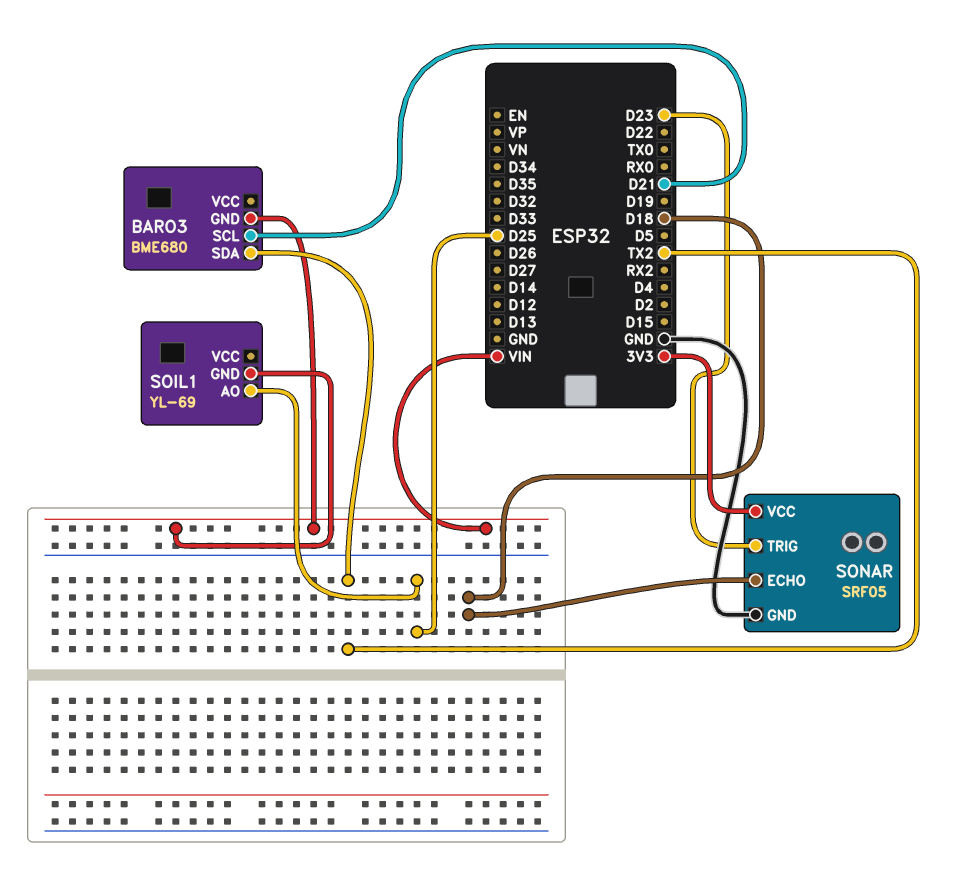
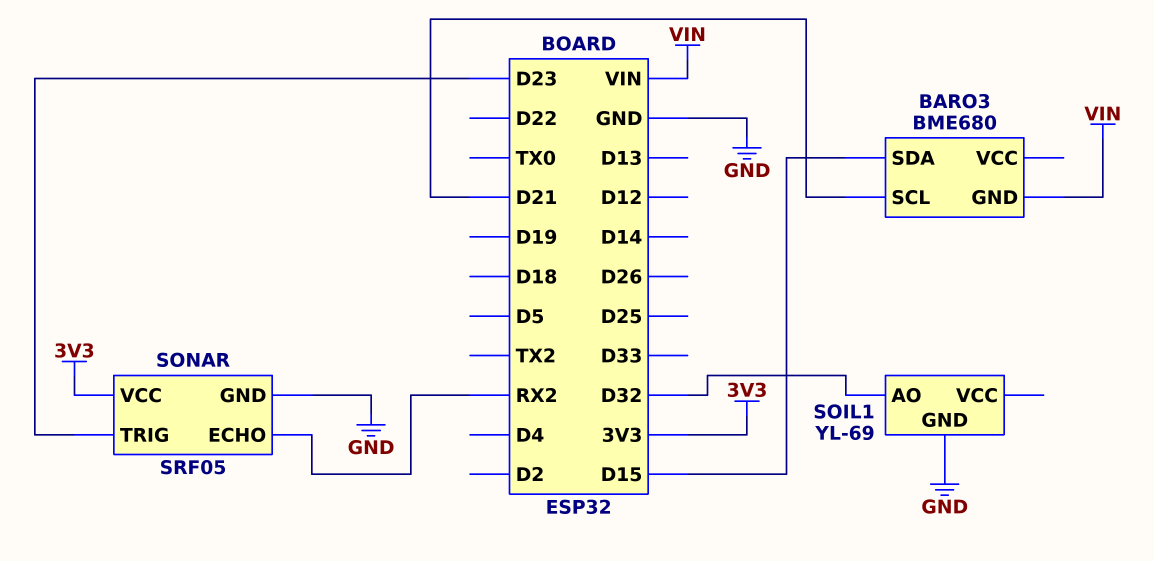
BARO3 pin SDA: TX2 -> D15
SOIL1 pin AO: D25 -> D32
SOIL1 pin GND: VIN -> GND
SONAR pin ECHO: D18 -> RX2

